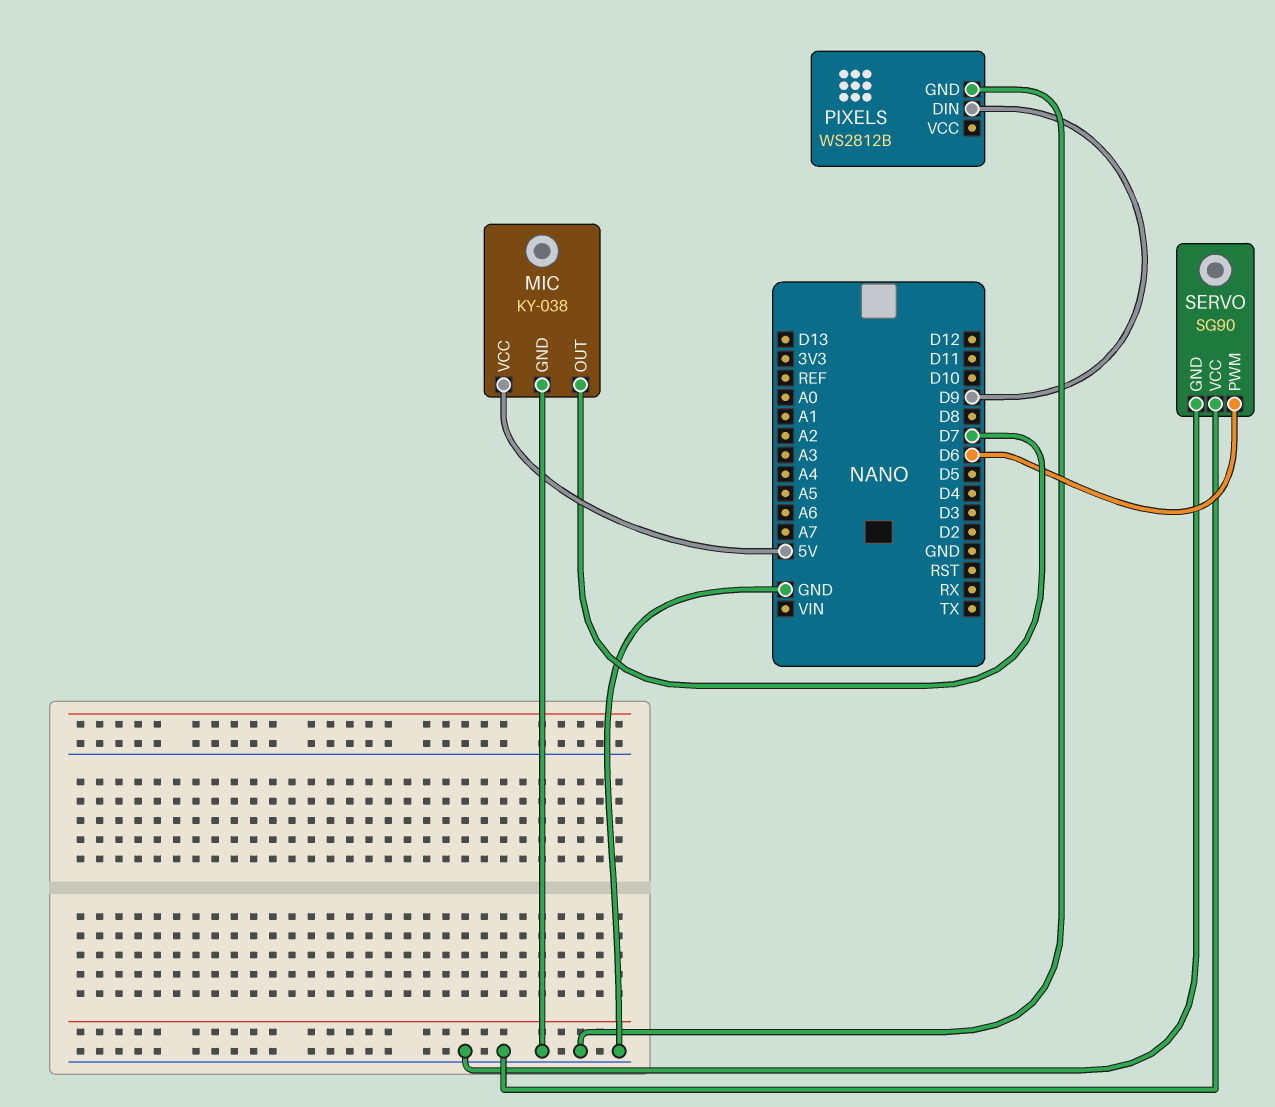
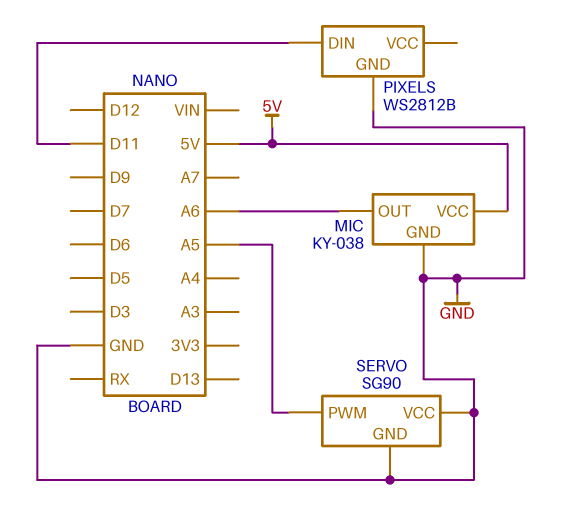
MIC pin OUT: D7 -> A6
PIXELS pin DIN: D9 -> D11
SERVO pin PWM: D6 -> A5

